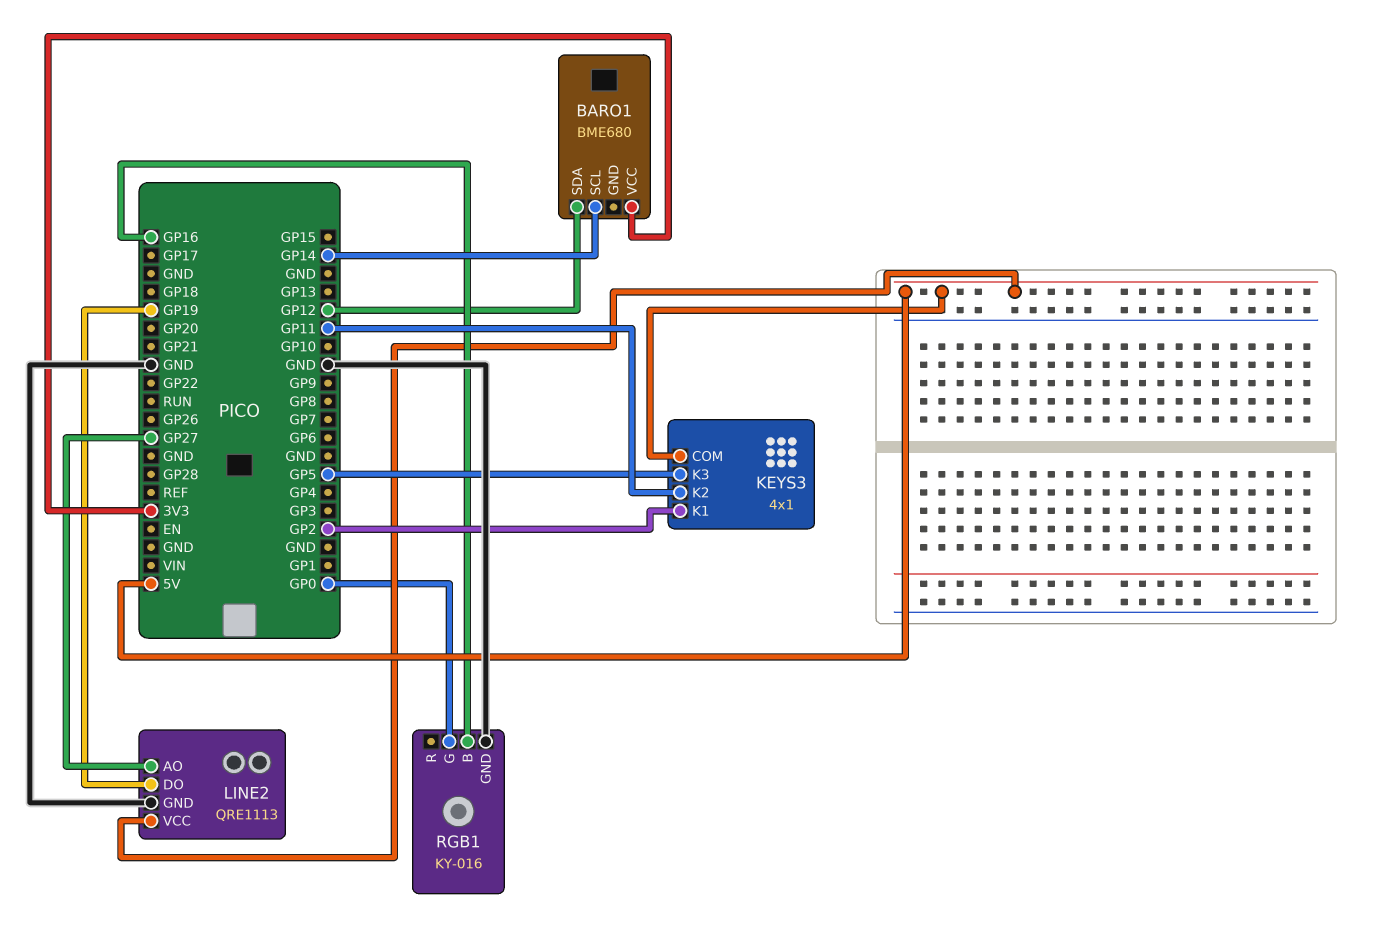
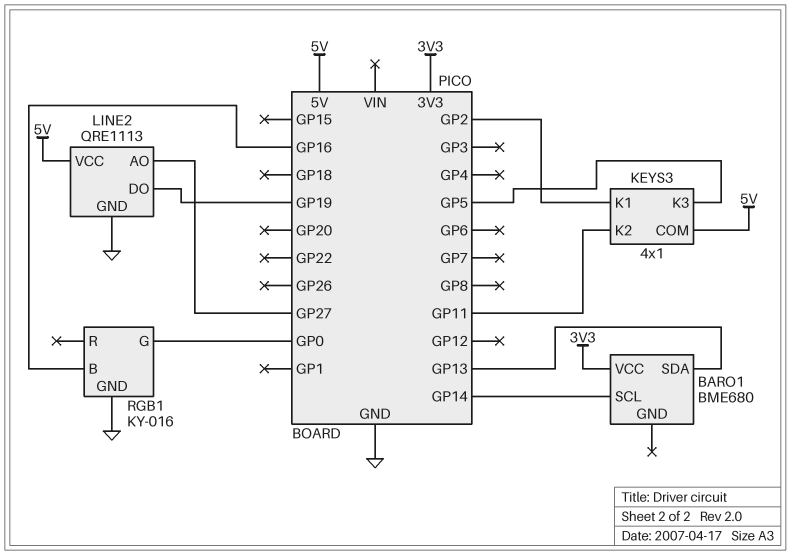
BARO1 pin SDA: GP12 -> GP13

